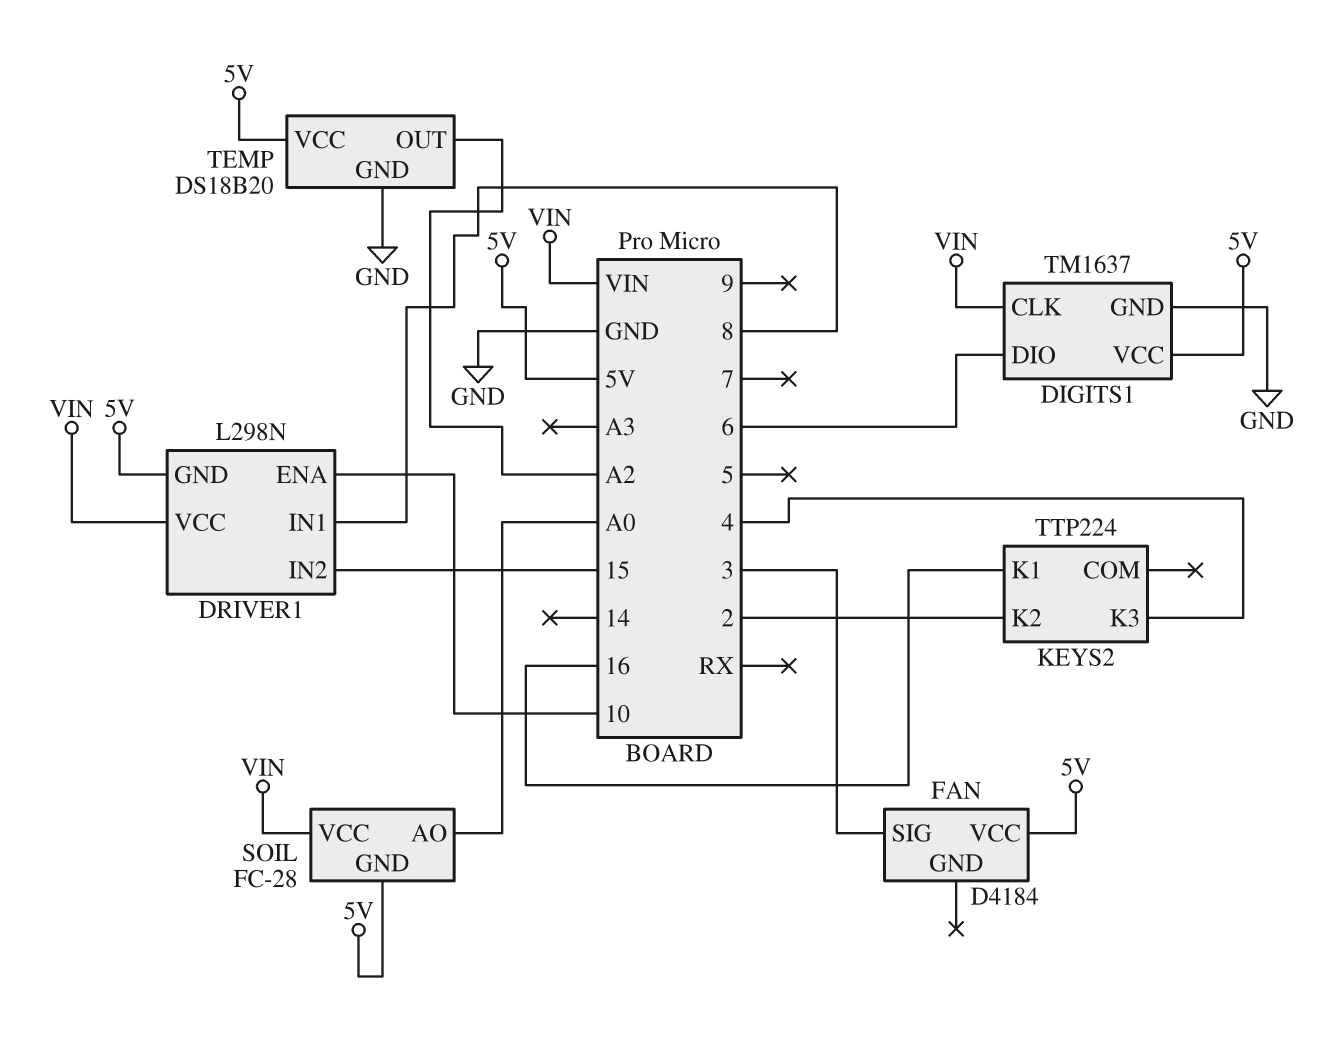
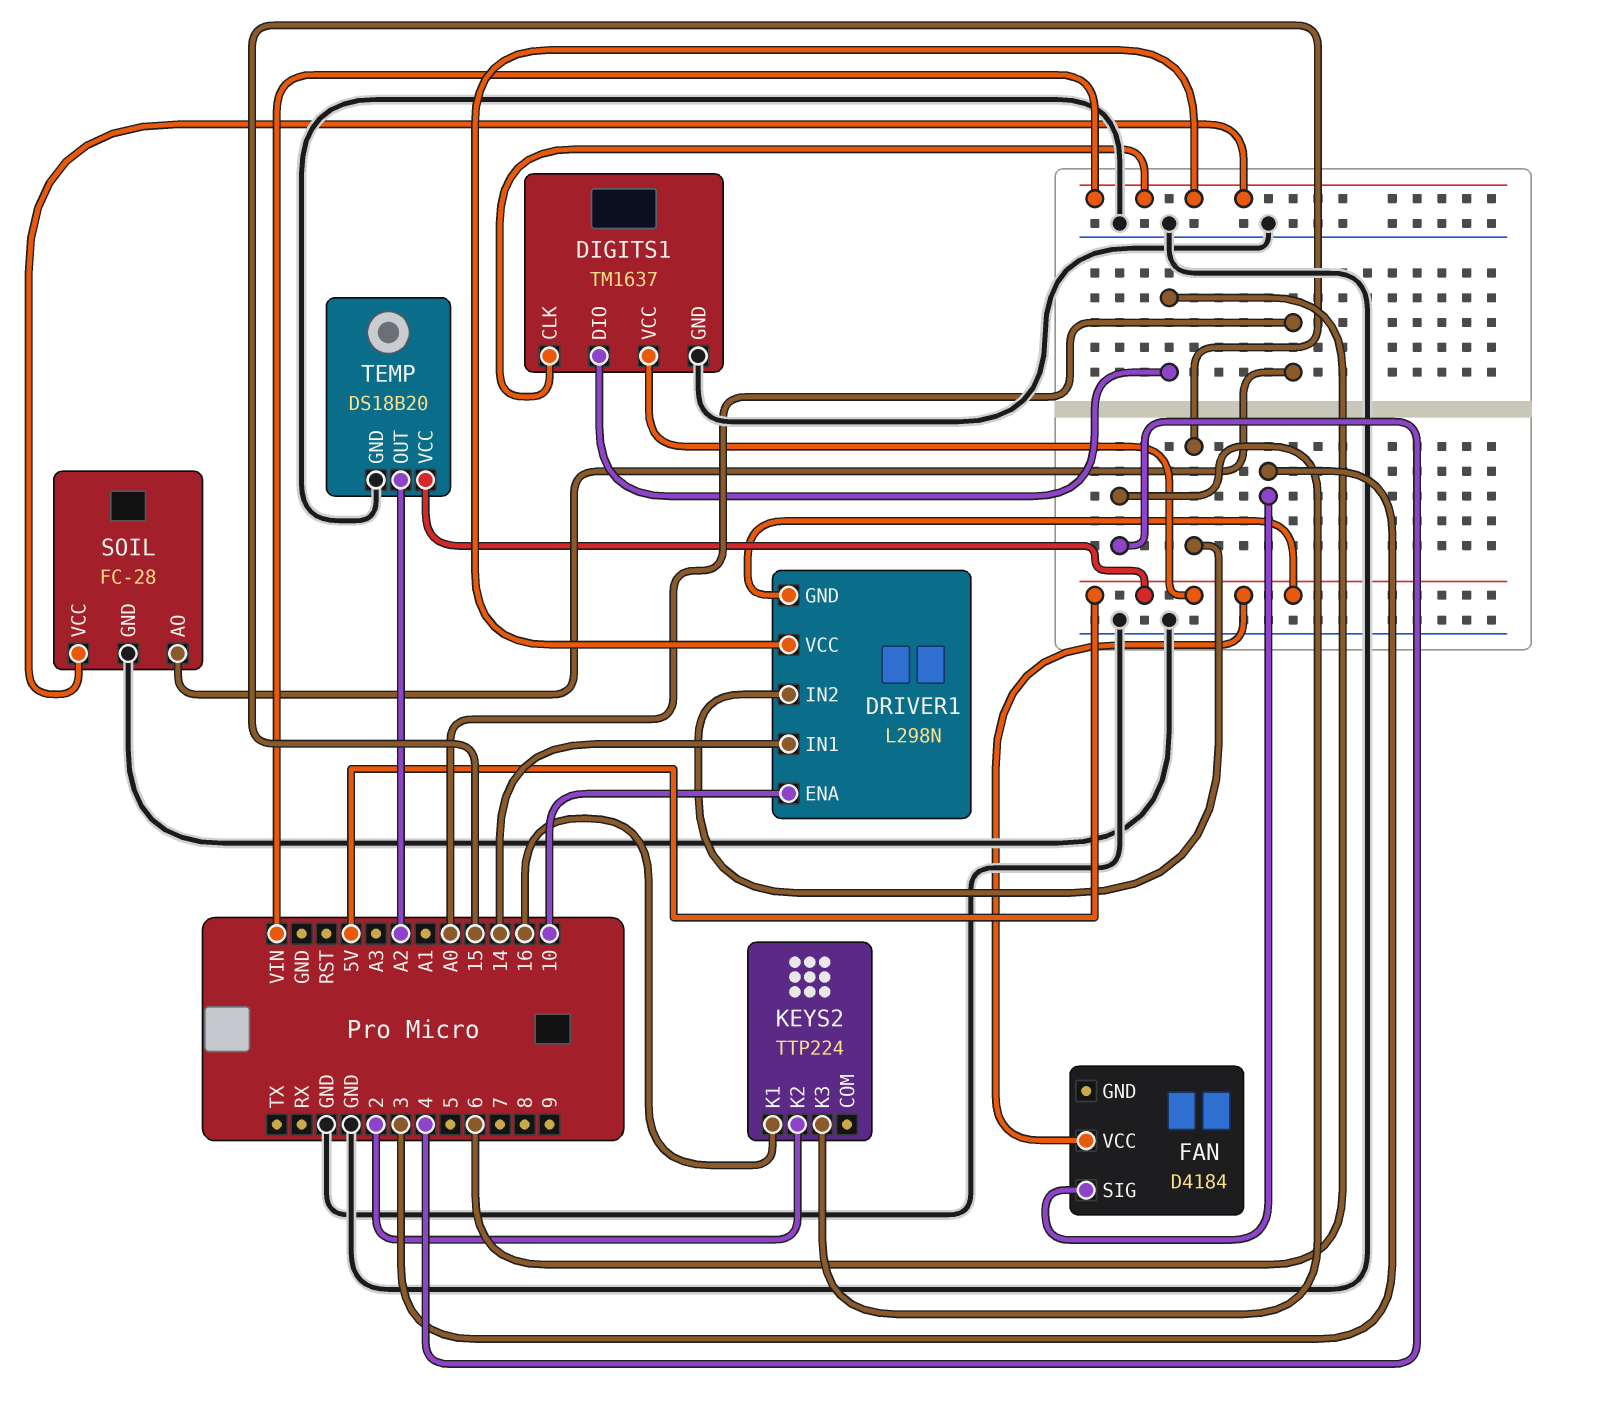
DRIVER1 pin IN1: 8 -> 14
SOIL pin GND: 5V -> GND

